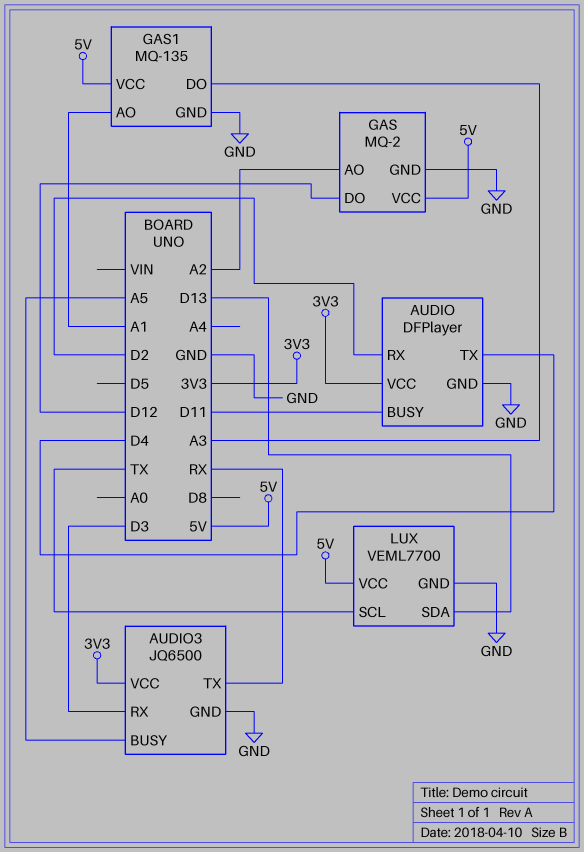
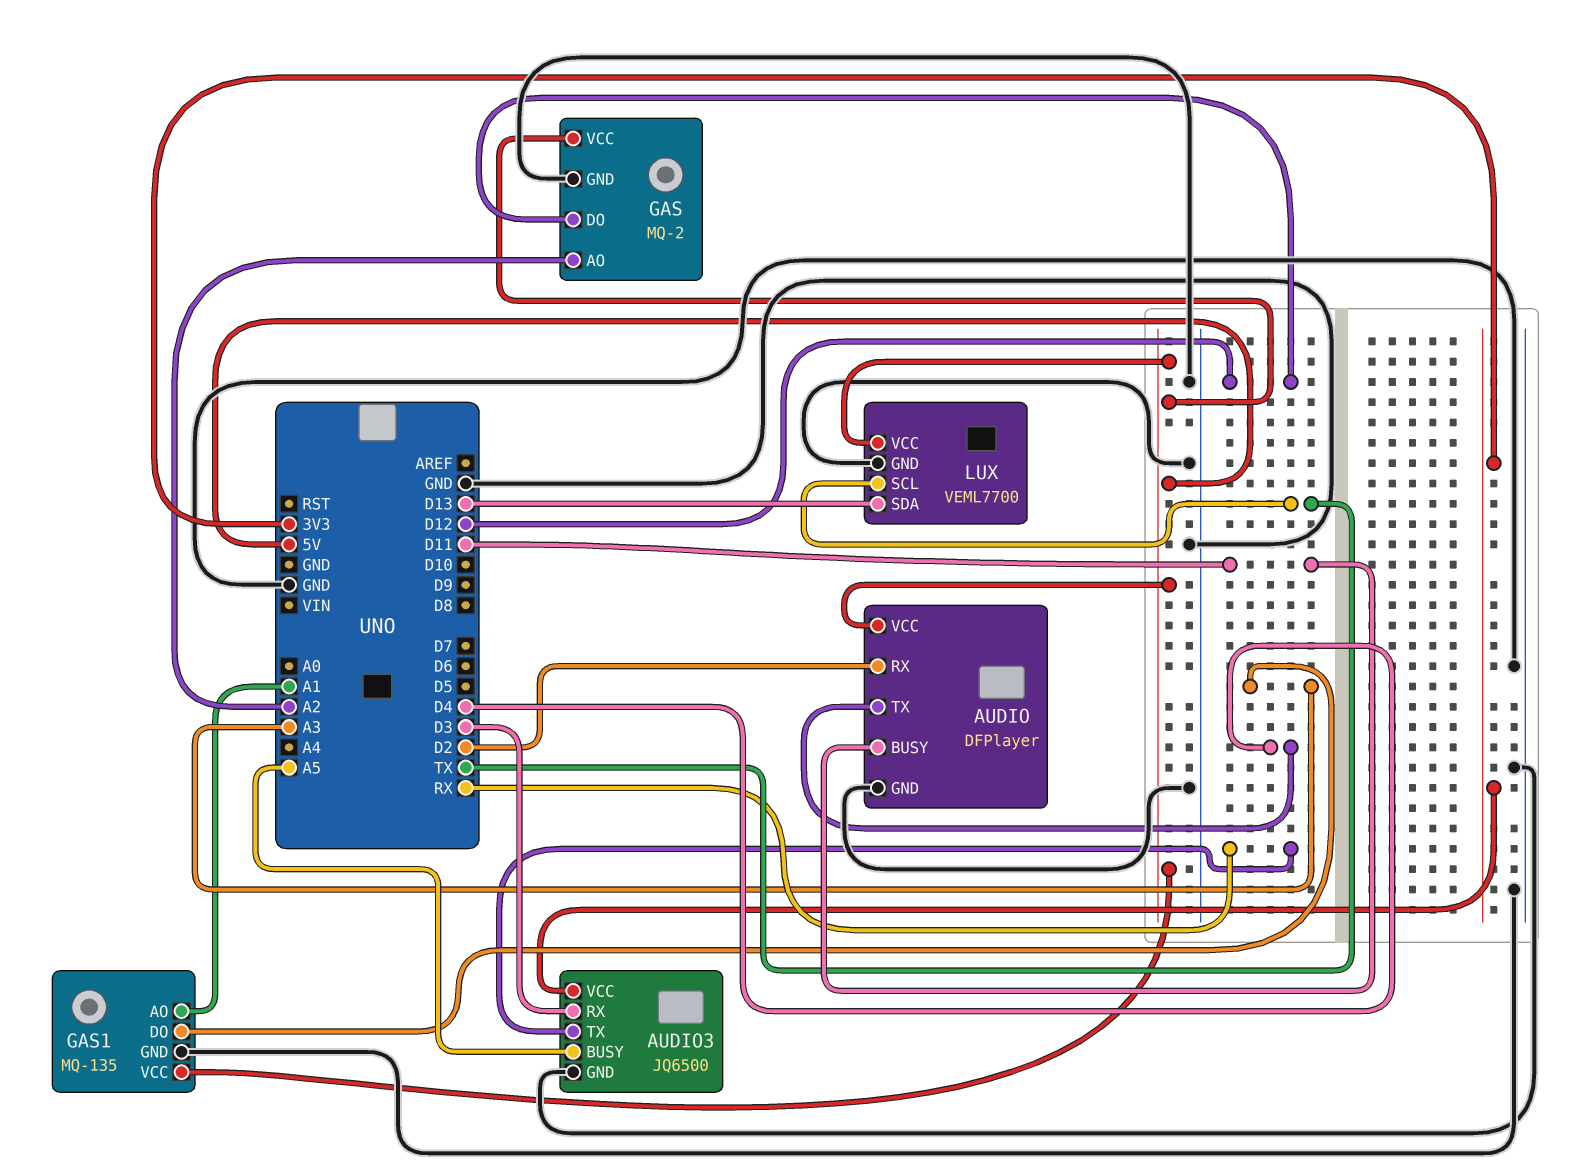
AUDIO pin VCC: 3V3 -> 5V

